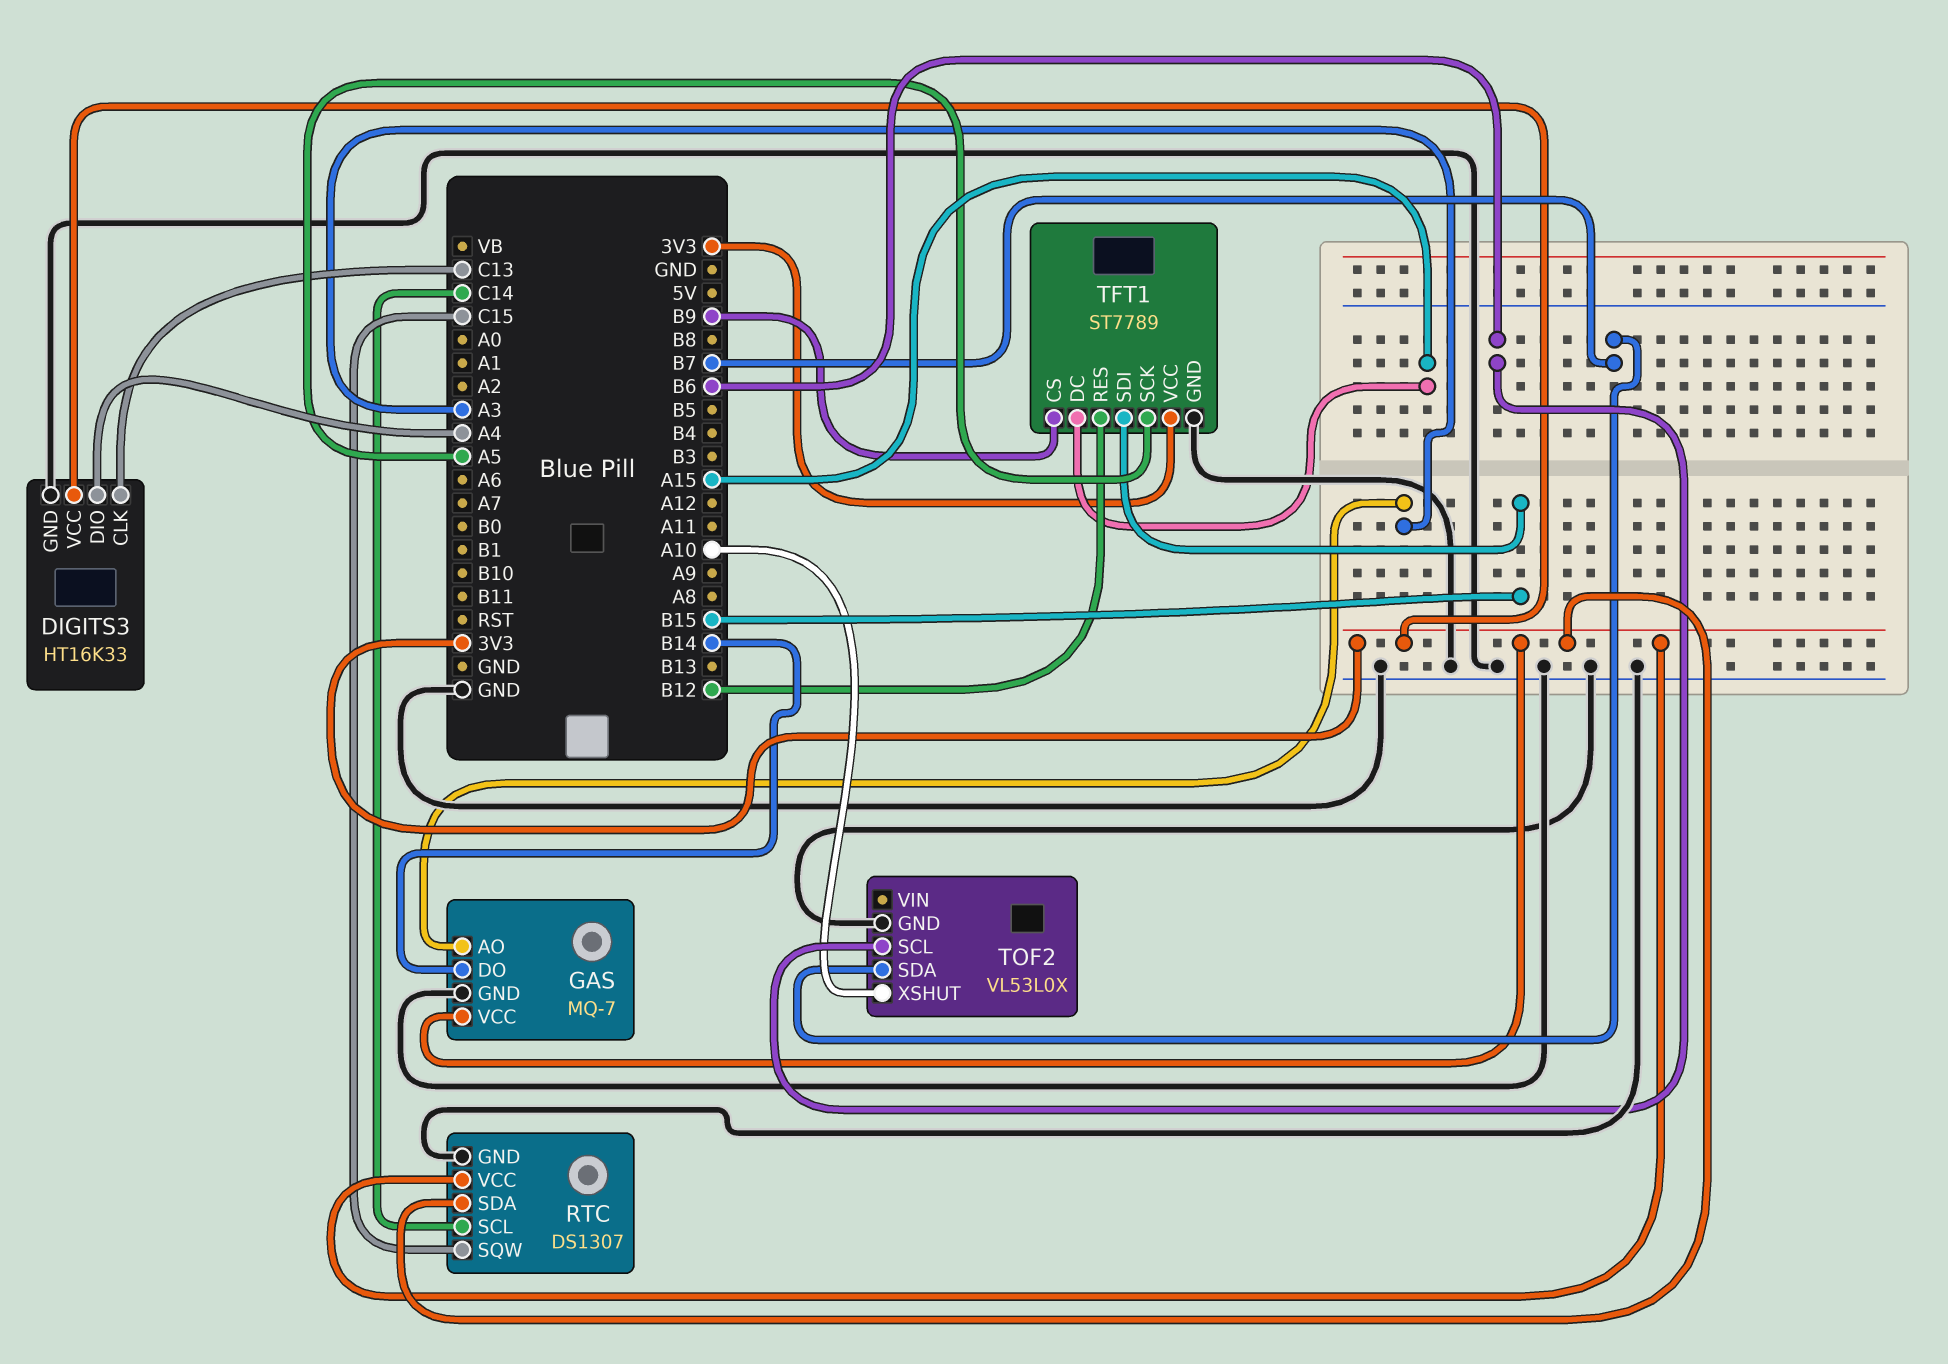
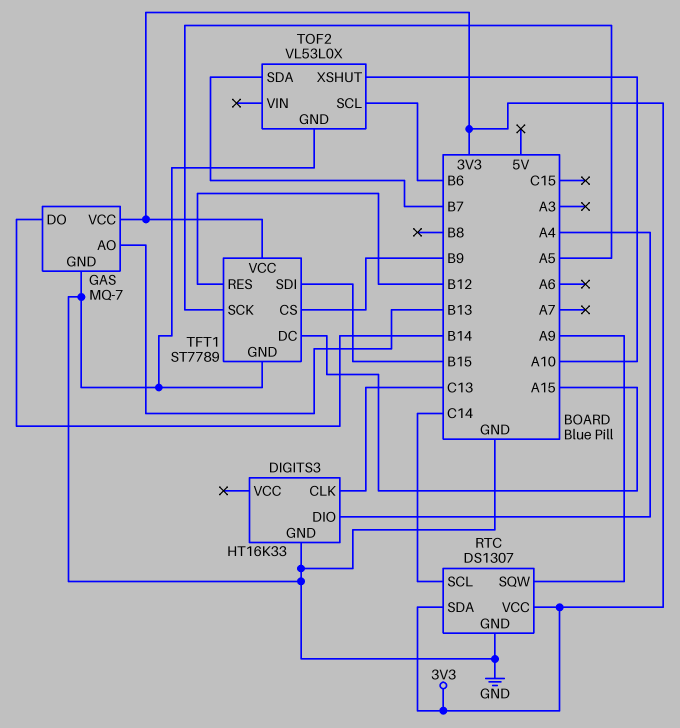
DIGITS3 pin VCC: 3V3 -> none
GAS pin AO: A3 -> B13
RTC pin SQW: C15 -> A9

